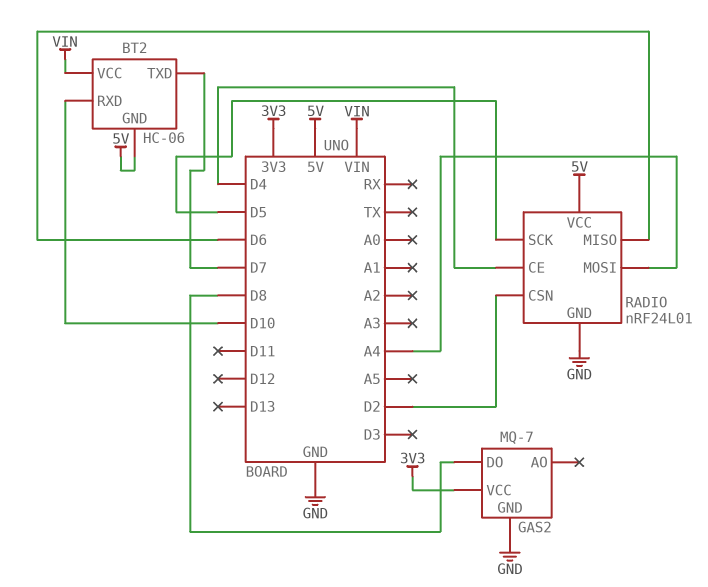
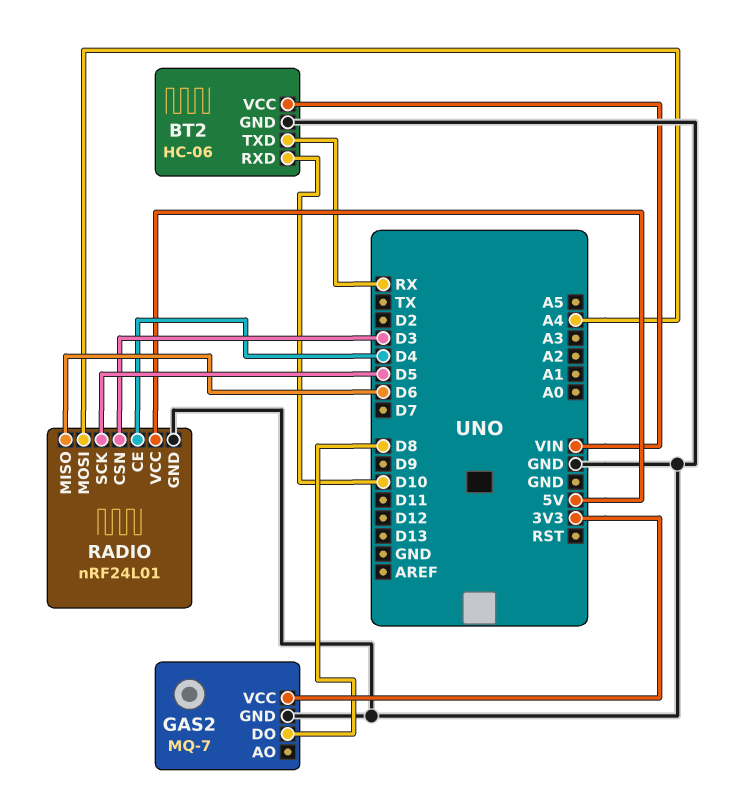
BT2 pin GND: 5V -> GND
BT2 pin TXD: D7 -> RX
RADIO pin CSN: D2 -> D3

